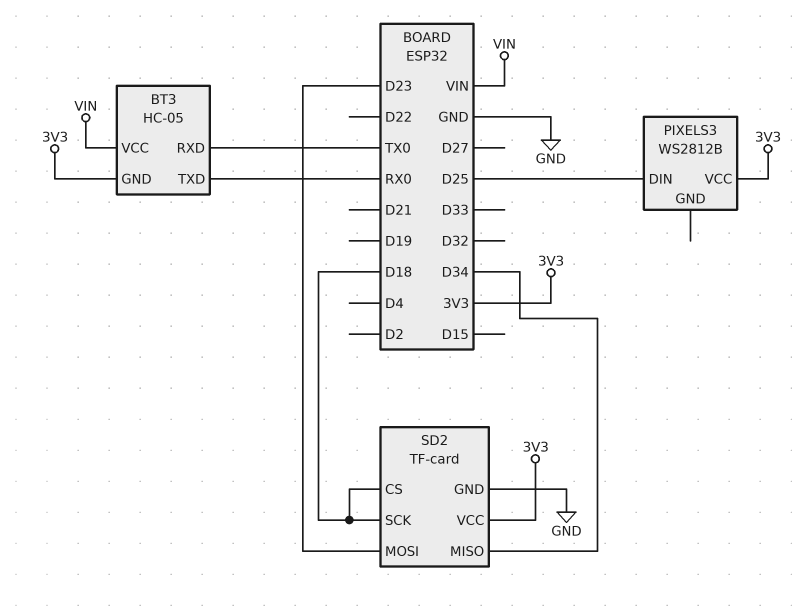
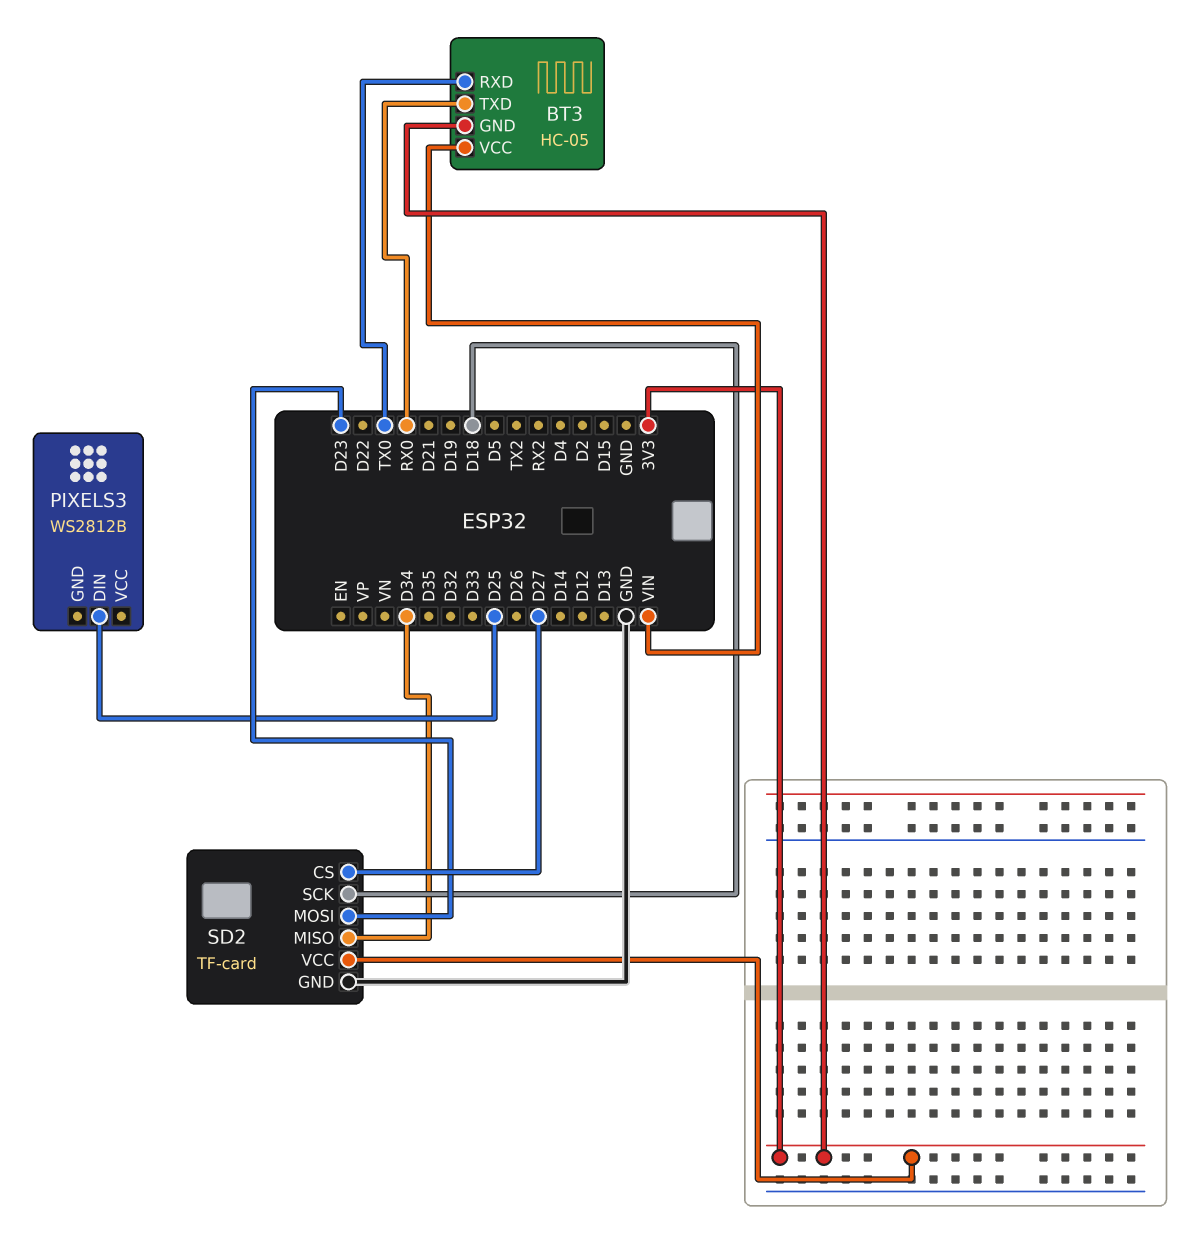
PIXELS3 pin VCC: 3V3 -> none
SD2 pin CS: D18 -> D27

